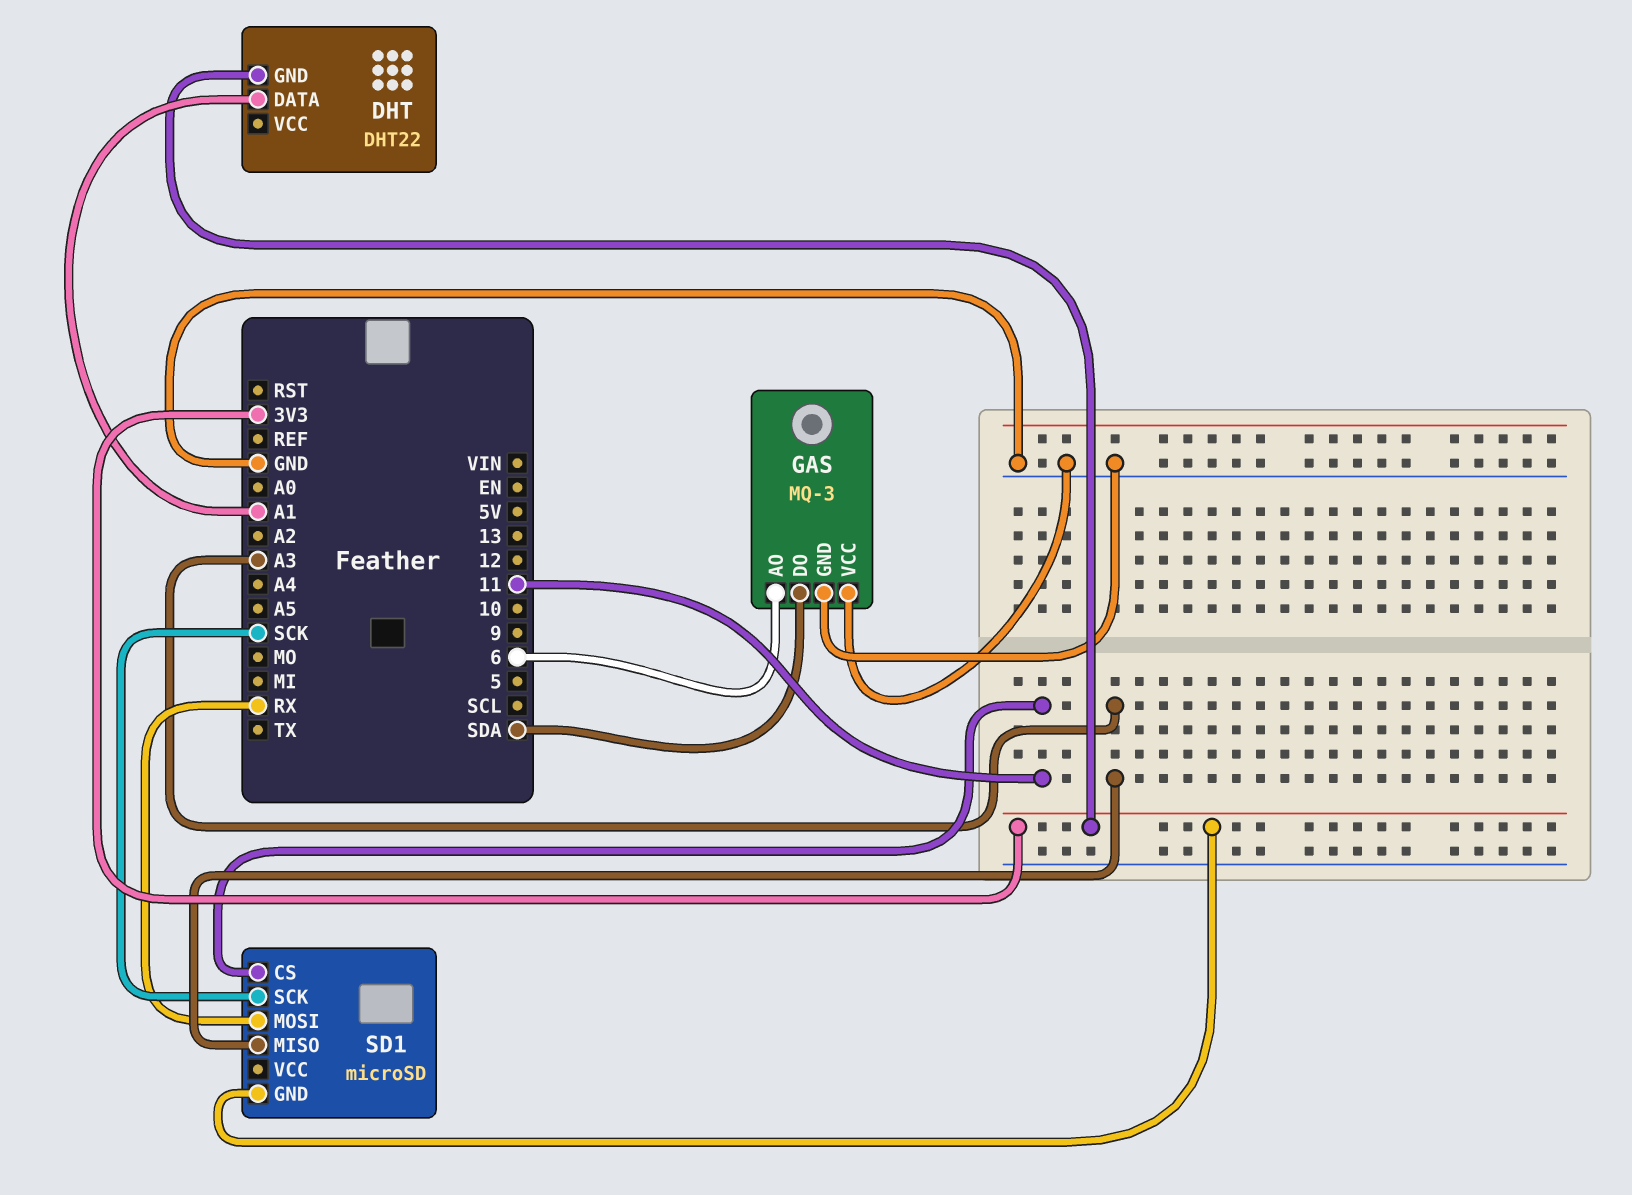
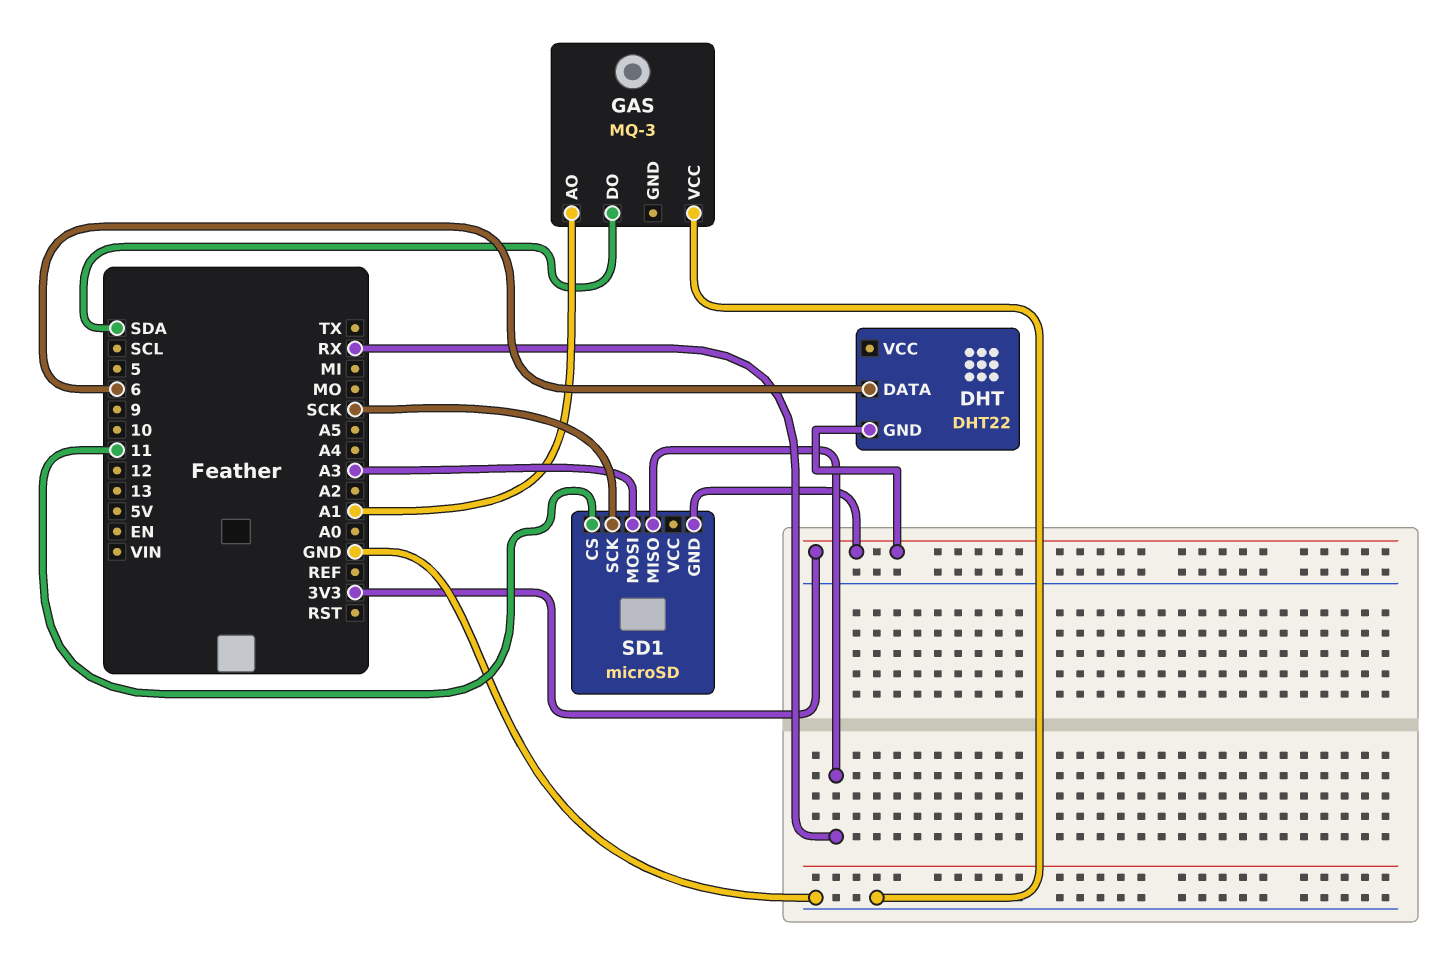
DHT pin DATA: A1 -> 6
GAS pin AO: 6 -> A1
GAS pin GND: GND -> none
SD1 pin MISO: A3 -> RX
SD1 pin MOSI: RX -> A3

